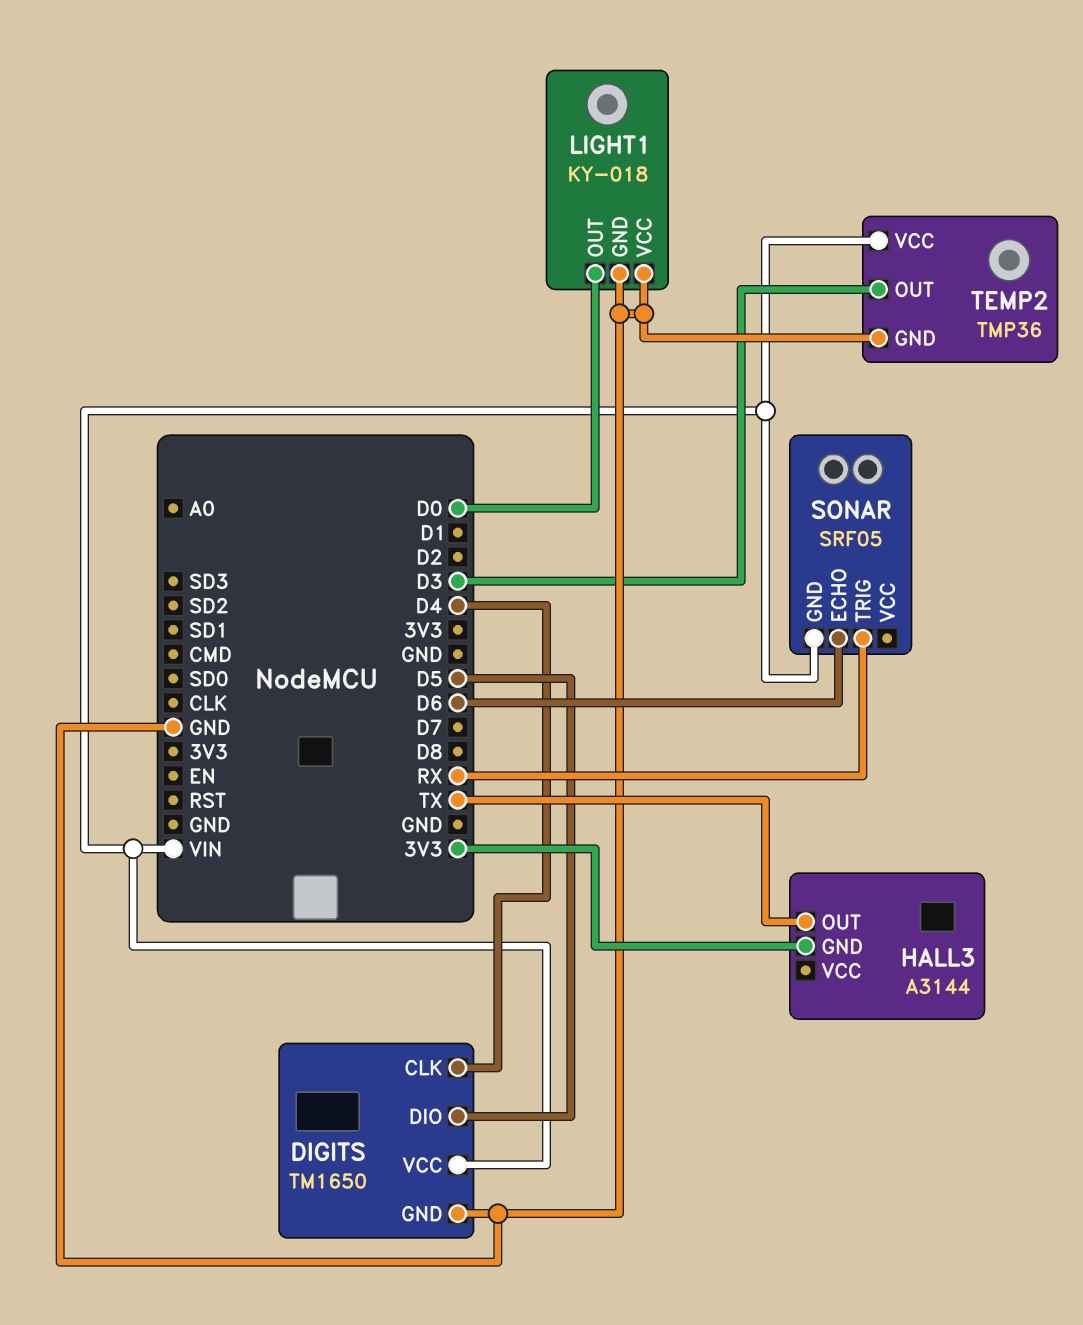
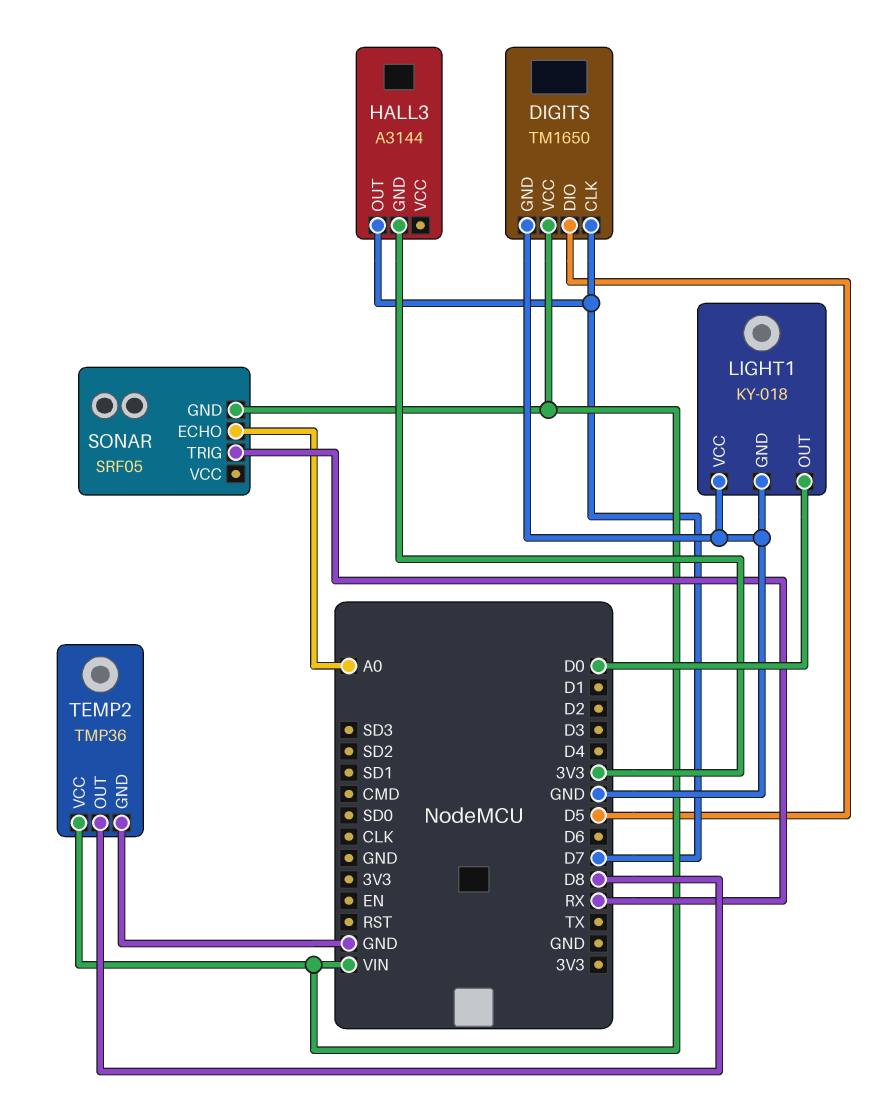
DIGITS pin CLK: D4 -> D7
HALL3 pin OUT: TX -> D7
SONAR pin ECHO: D6 -> A0
TEMP2 pin OUT: D3 -> D8

